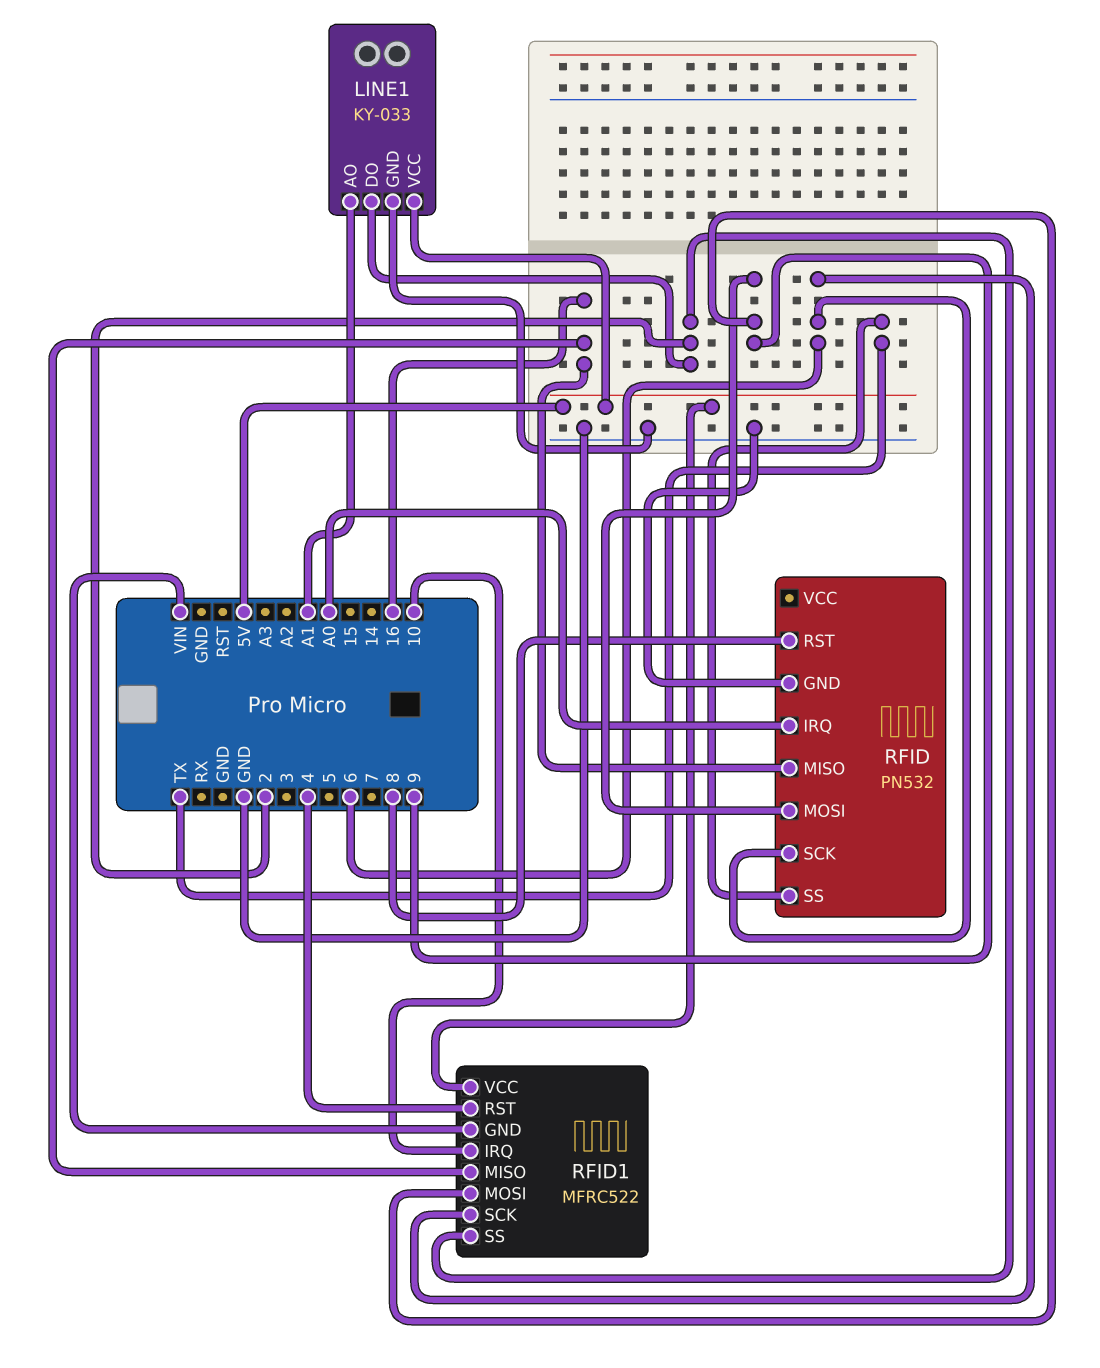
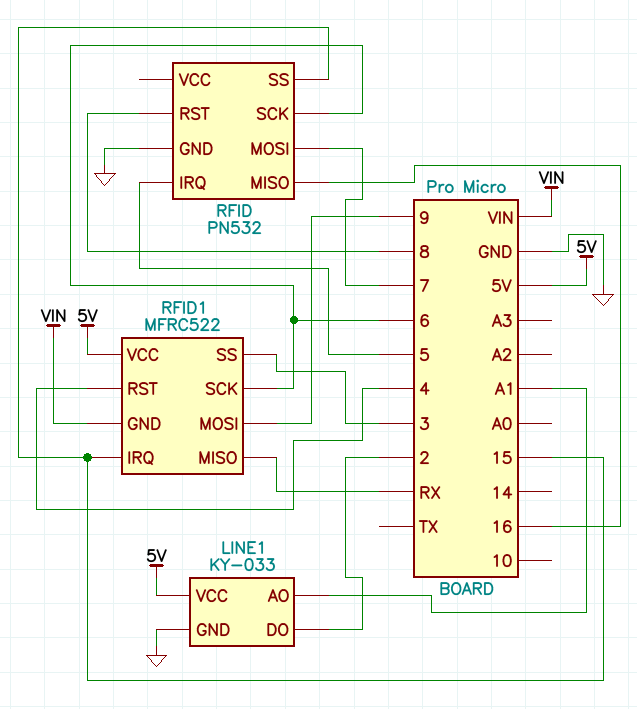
RFID pin IRQ: A0 -> 5
RFID pin MOSI: 9 -> 7
RFID pin SS: TX -> 15
RFID1 pin IRQ: 10 -> 15
RFID1 pin MISO: 16 -> RX
RFID1 pin SS: 2 -> 3

